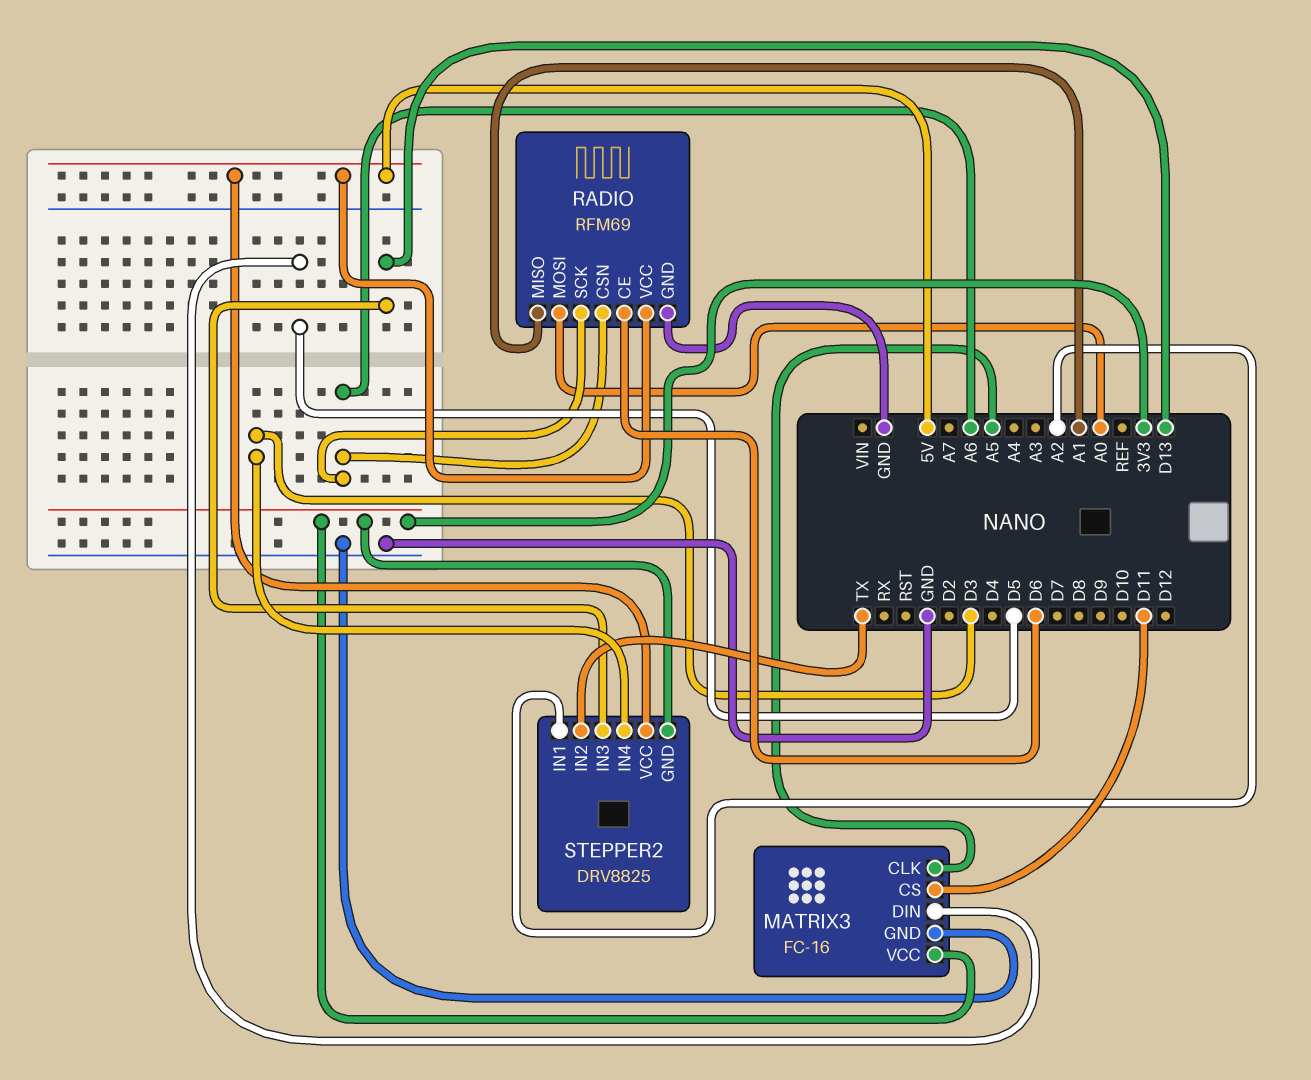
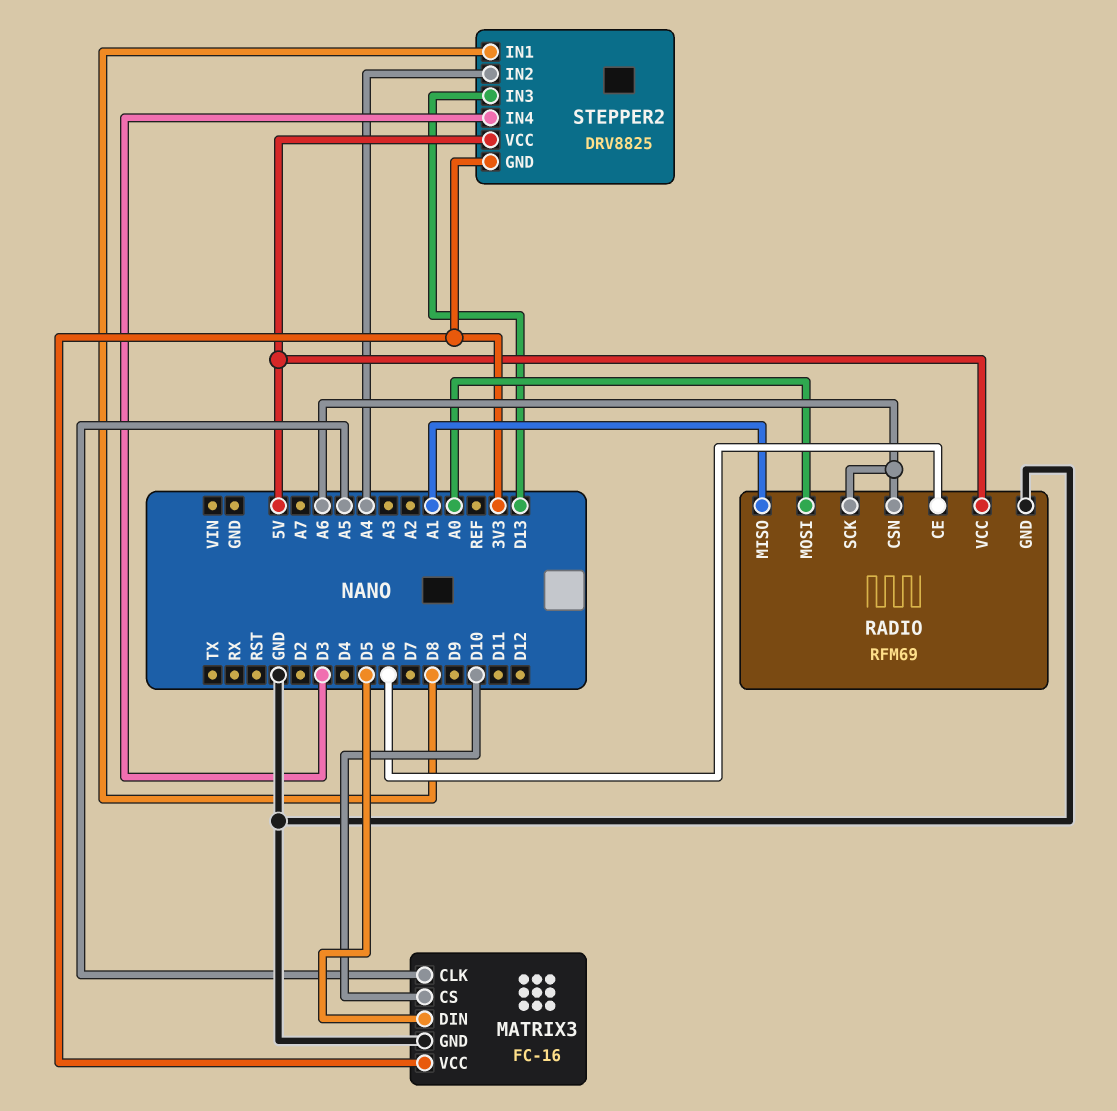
MATRIX3 pin CS: D11 -> D10
STEPPER2 pin IN1: A2 -> D8
STEPPER2 pin IN2: TX -> A4

